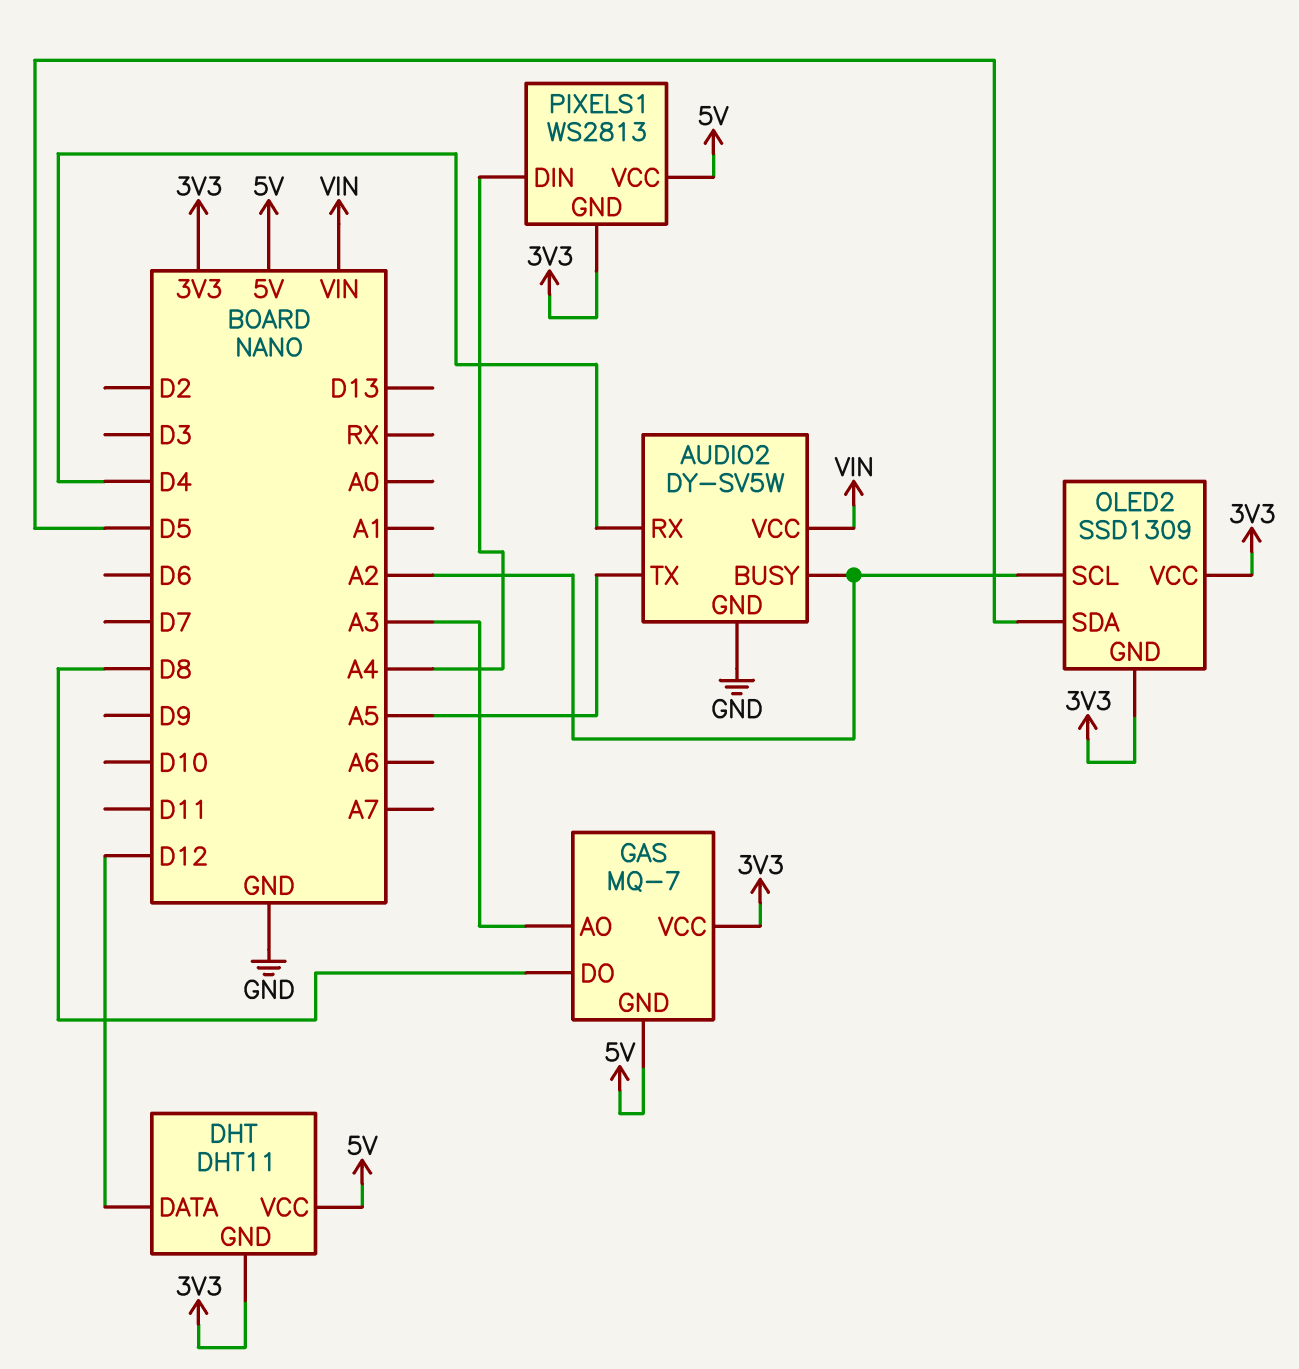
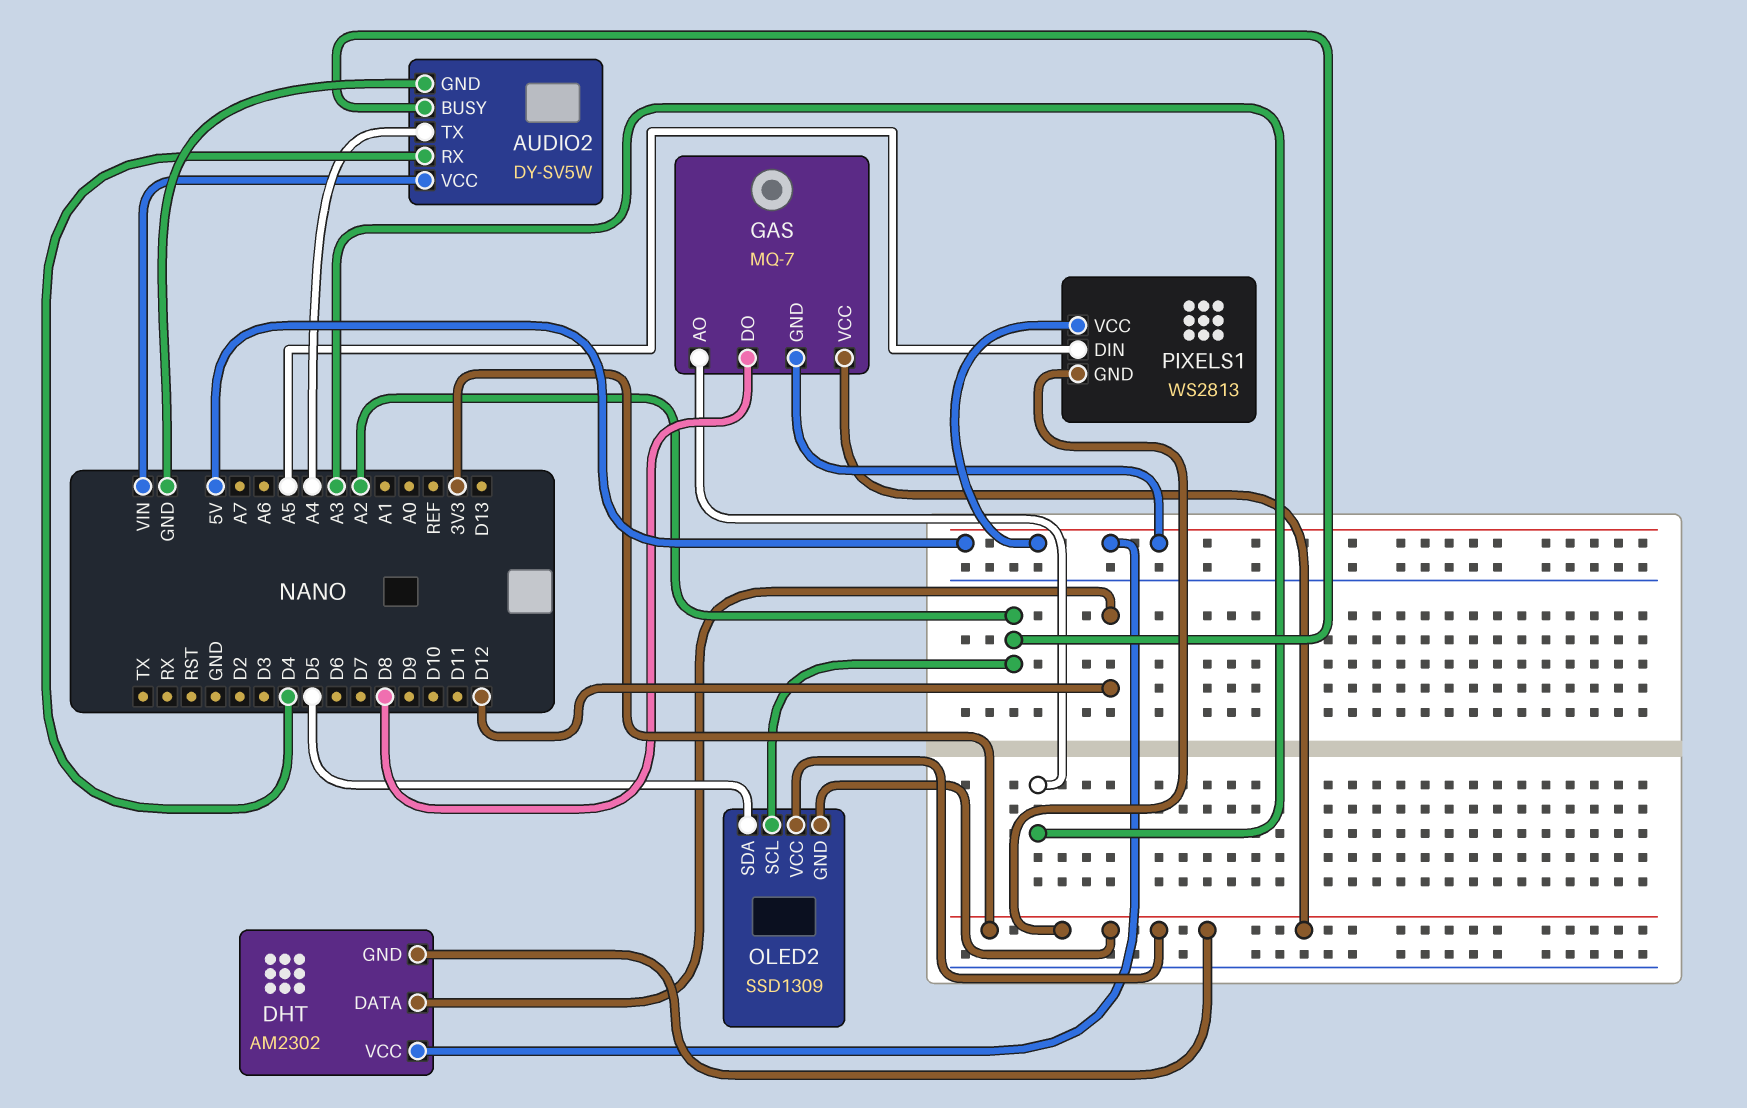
AUDIO2 pin TX: A5 -> A4
DHT: DHT11 -> AM2302
PIXELS1 pin DIN: A4 -> A5

